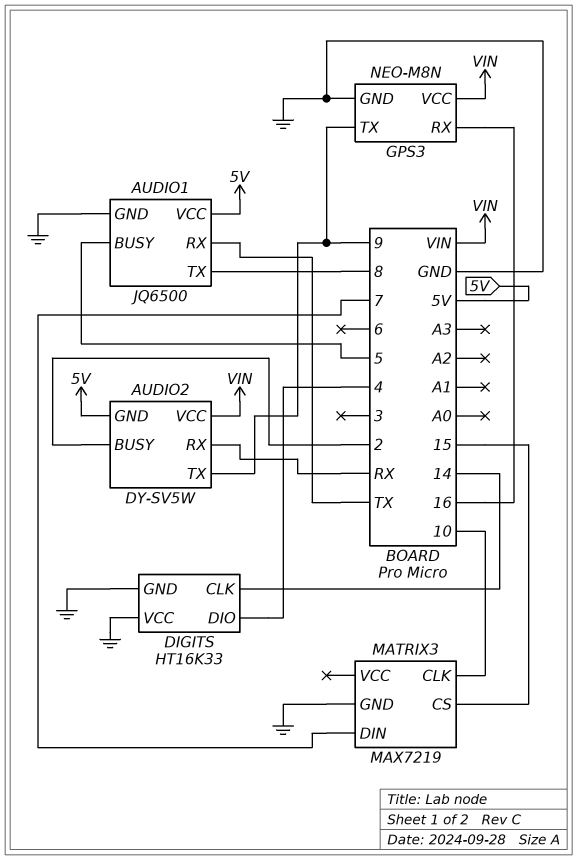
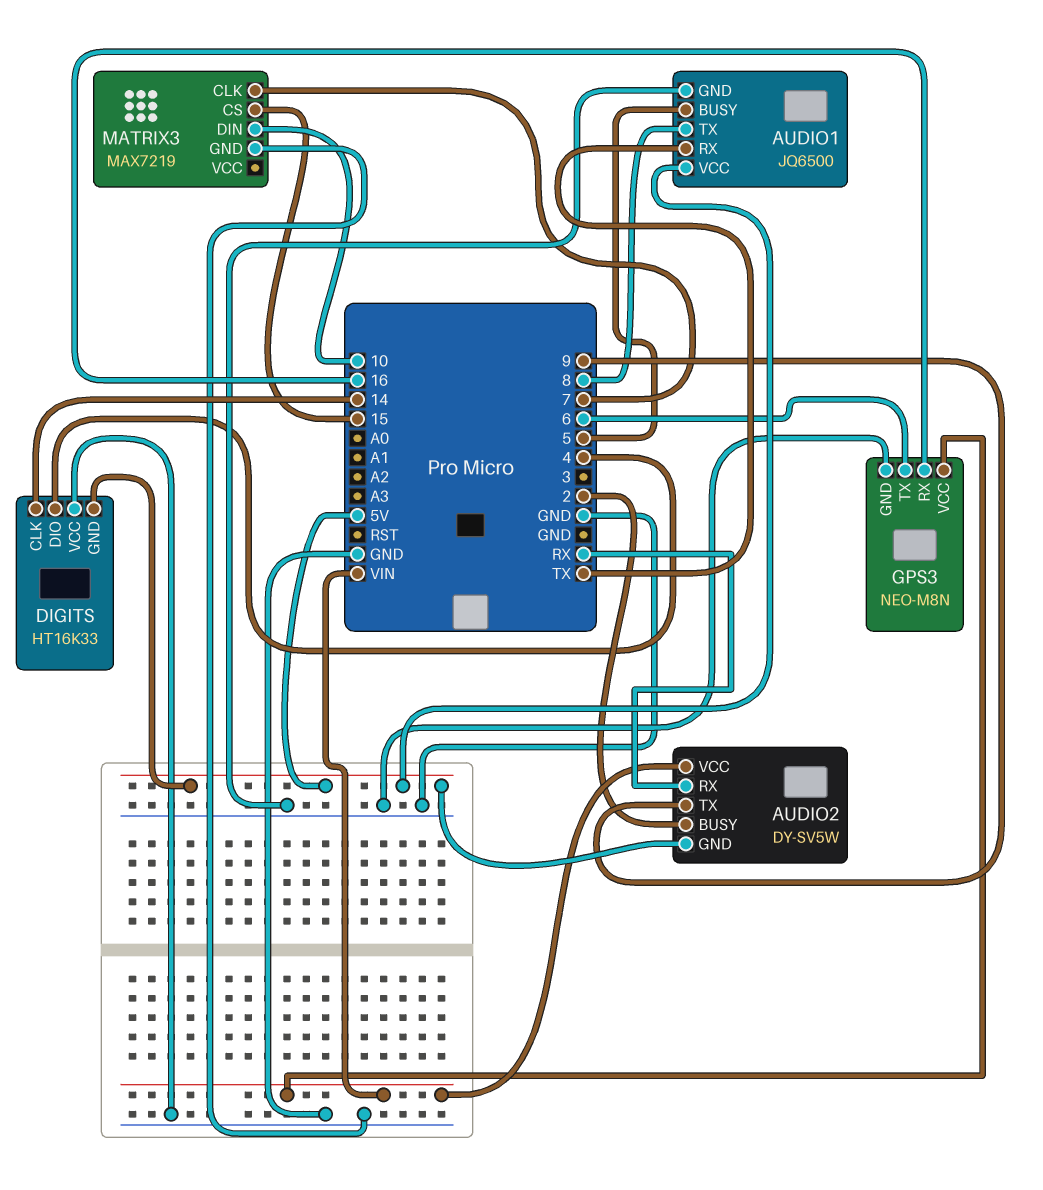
DIGITS pin GND: GND -> 5V
GPS3 pin TX: 9 -> 6
MATRIX3 pin CLK: 10 -> 7
MATRIX3 pin DIN: 7 -> 10

